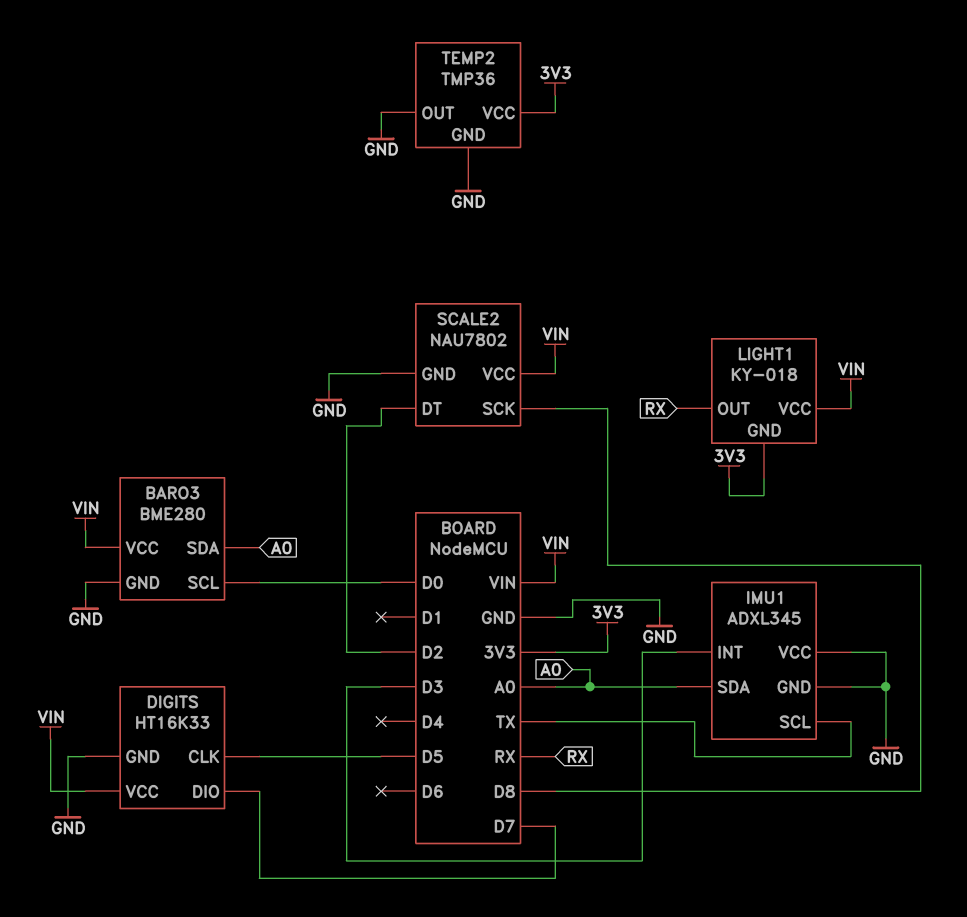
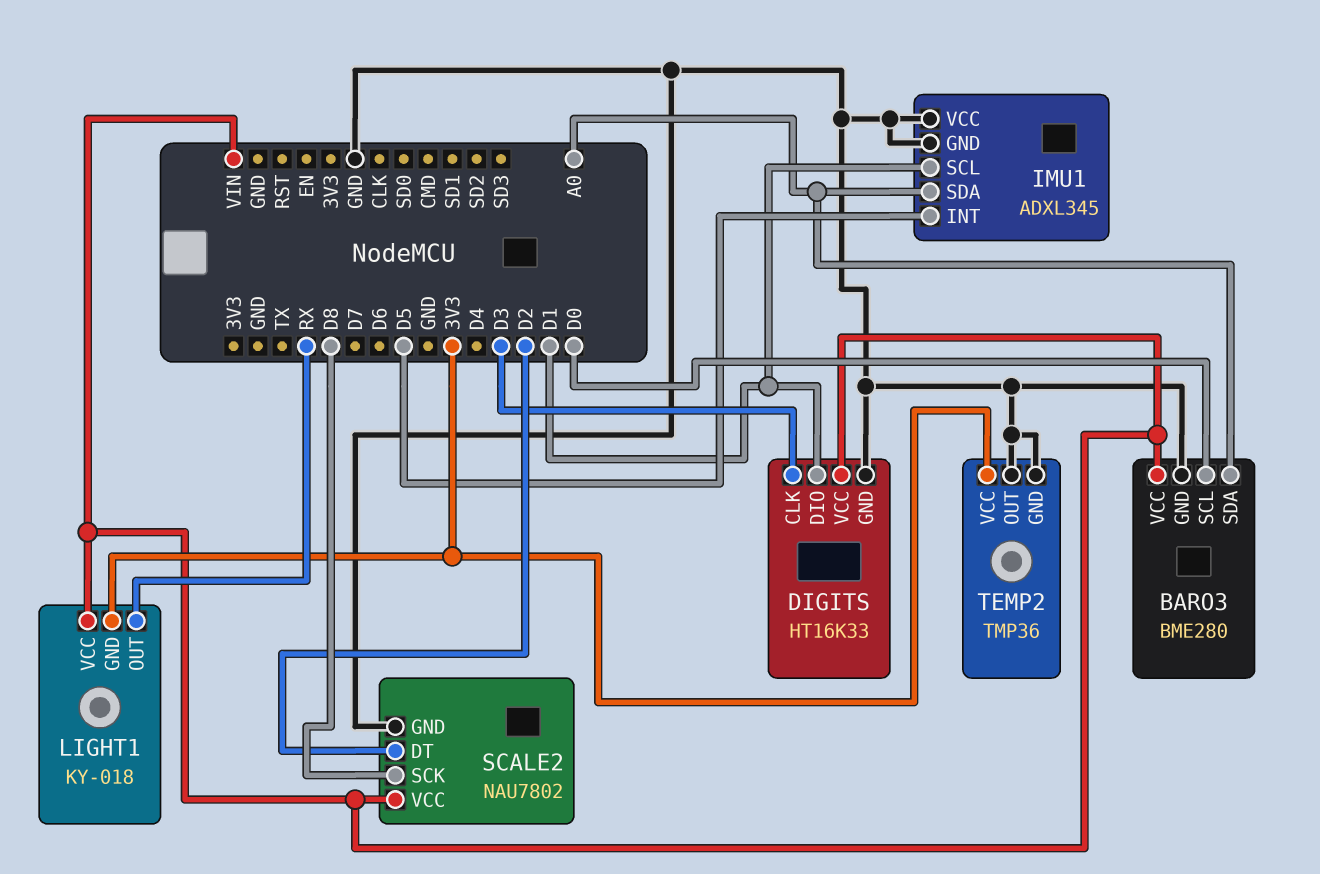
DIGITS pin CLK: D5 -> D3
DIGITS pin DIO: D7 -> D1
IMU1 pin INT: D3 -> D5
IMU1 pin SCL: TX -> D1

